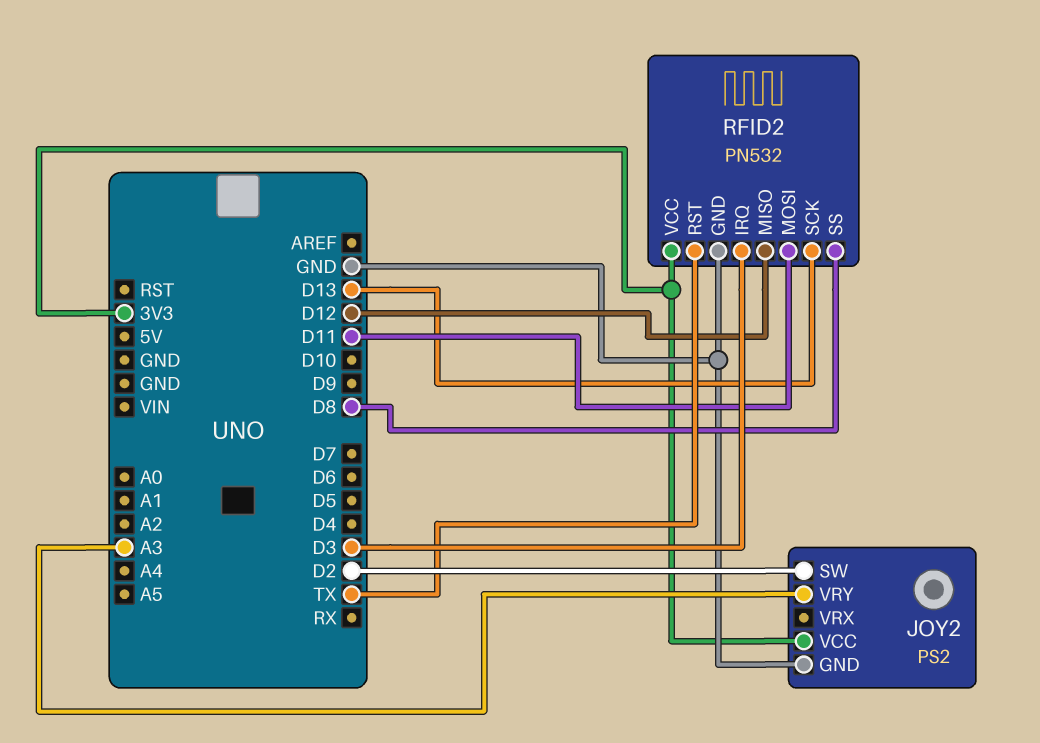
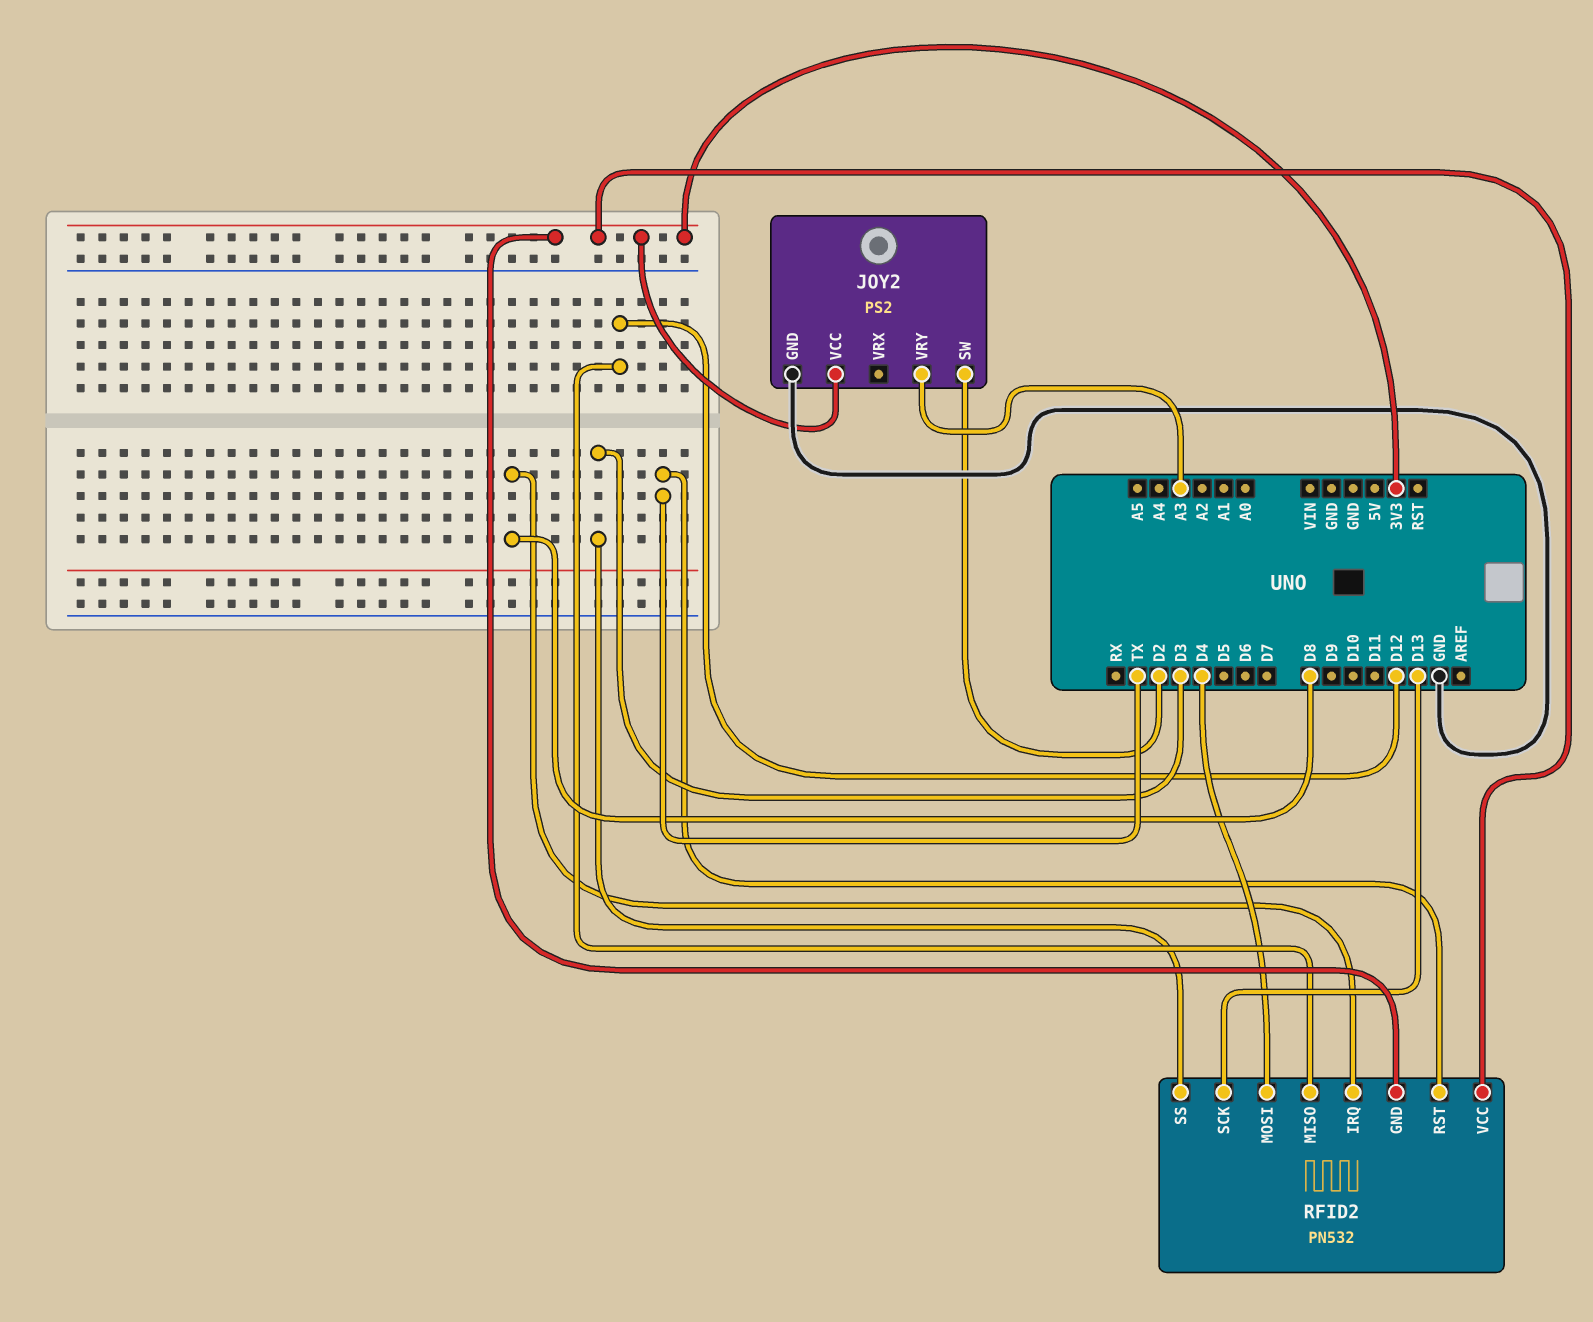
RFID2 pin GND: GND -> 3V3
RFID2 pin IRQ: D3 -> D8
RFID2 pin MOSI: D11 -> D4
RFID2 pin SS: D8 -> D3

